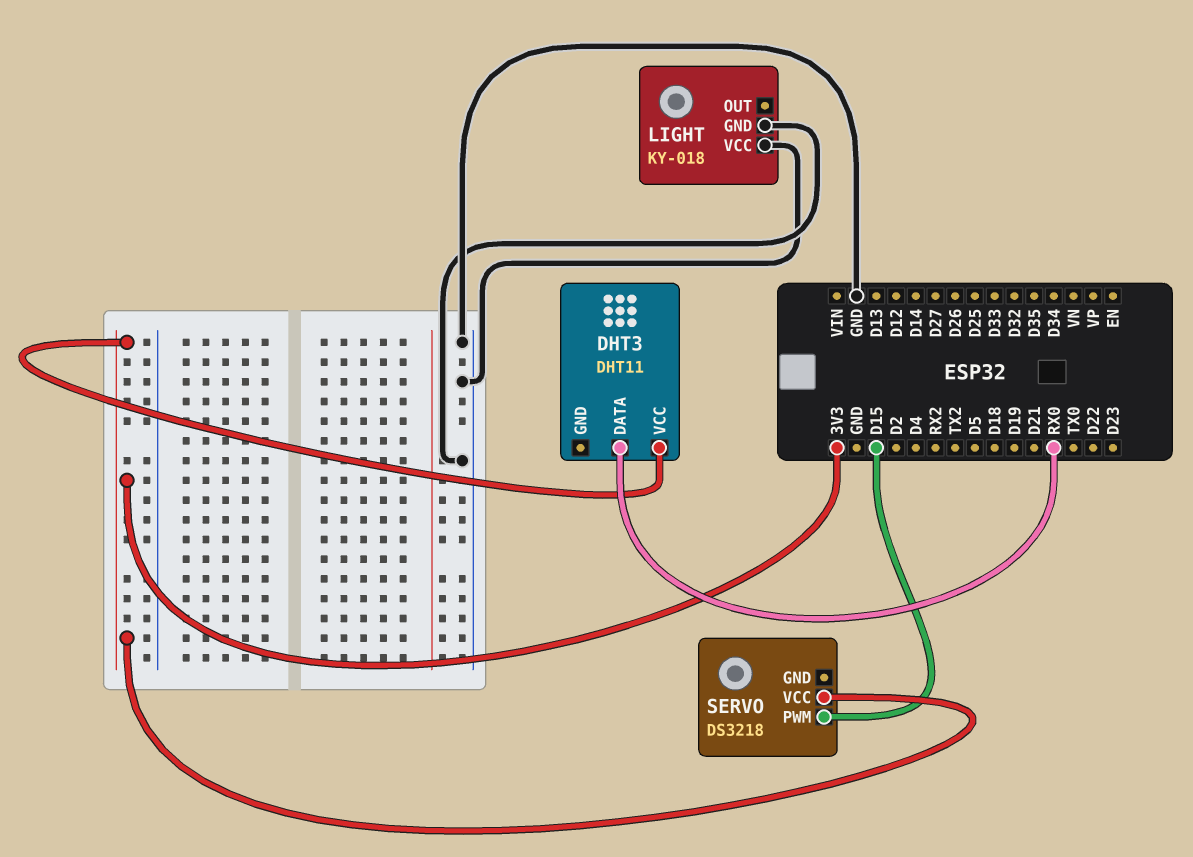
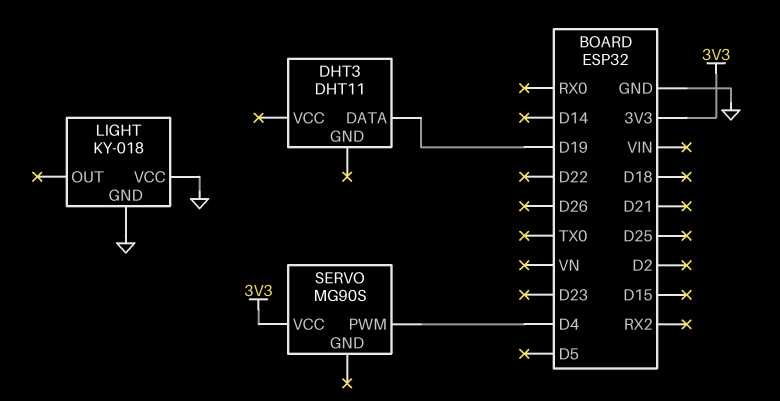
DHT3 pin DATA: RX0 -> D19
DHT3 pin VCC: 3V3 -> none
SERVO: DS3218 -> MG90S
SERVO pin PWM: D15 -> D4

